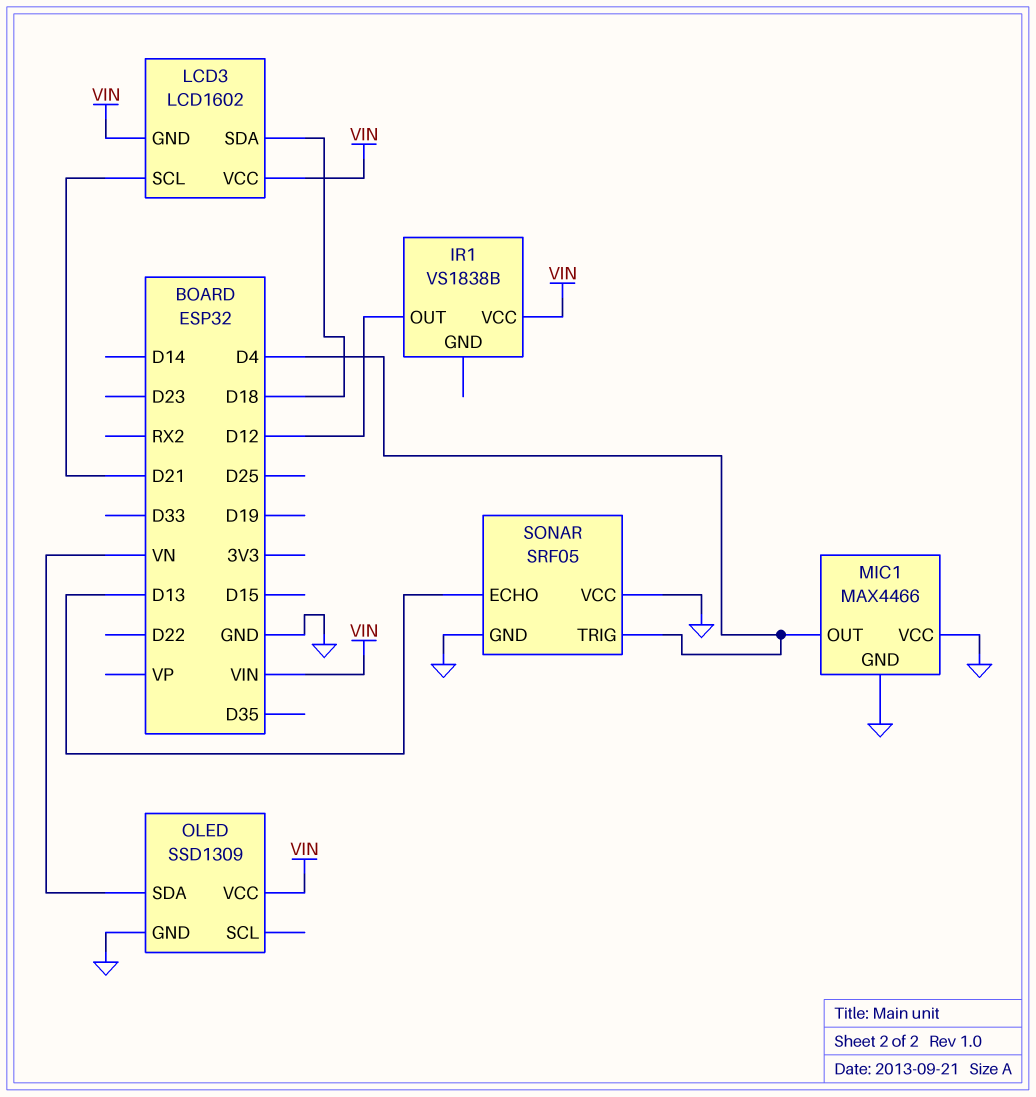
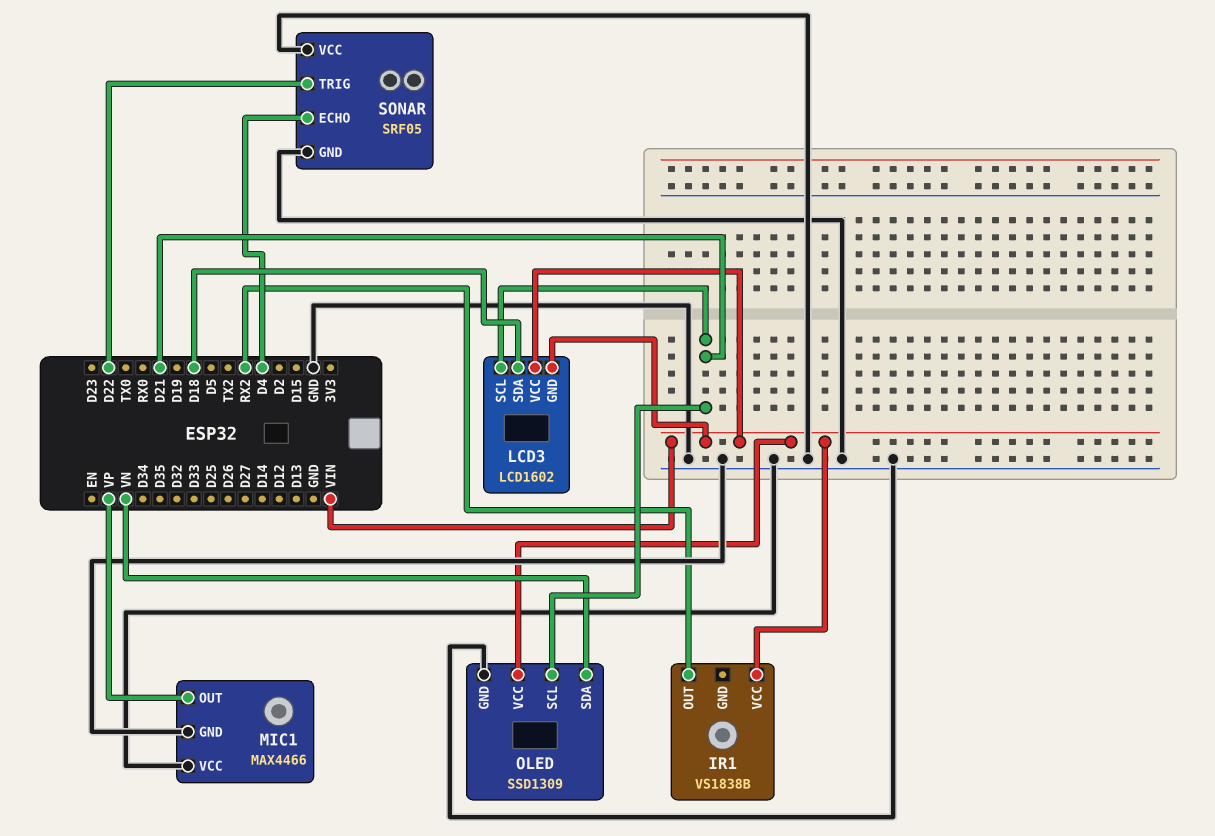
IR1 pin OUT: D12 -> RX2
MIC1 pin OUT: D4 -> VP
OLED pin SCL: none -> D21
SONAR pin ECHO: D13 -> D4
SONAR pin TRIG: D4 -> D22

